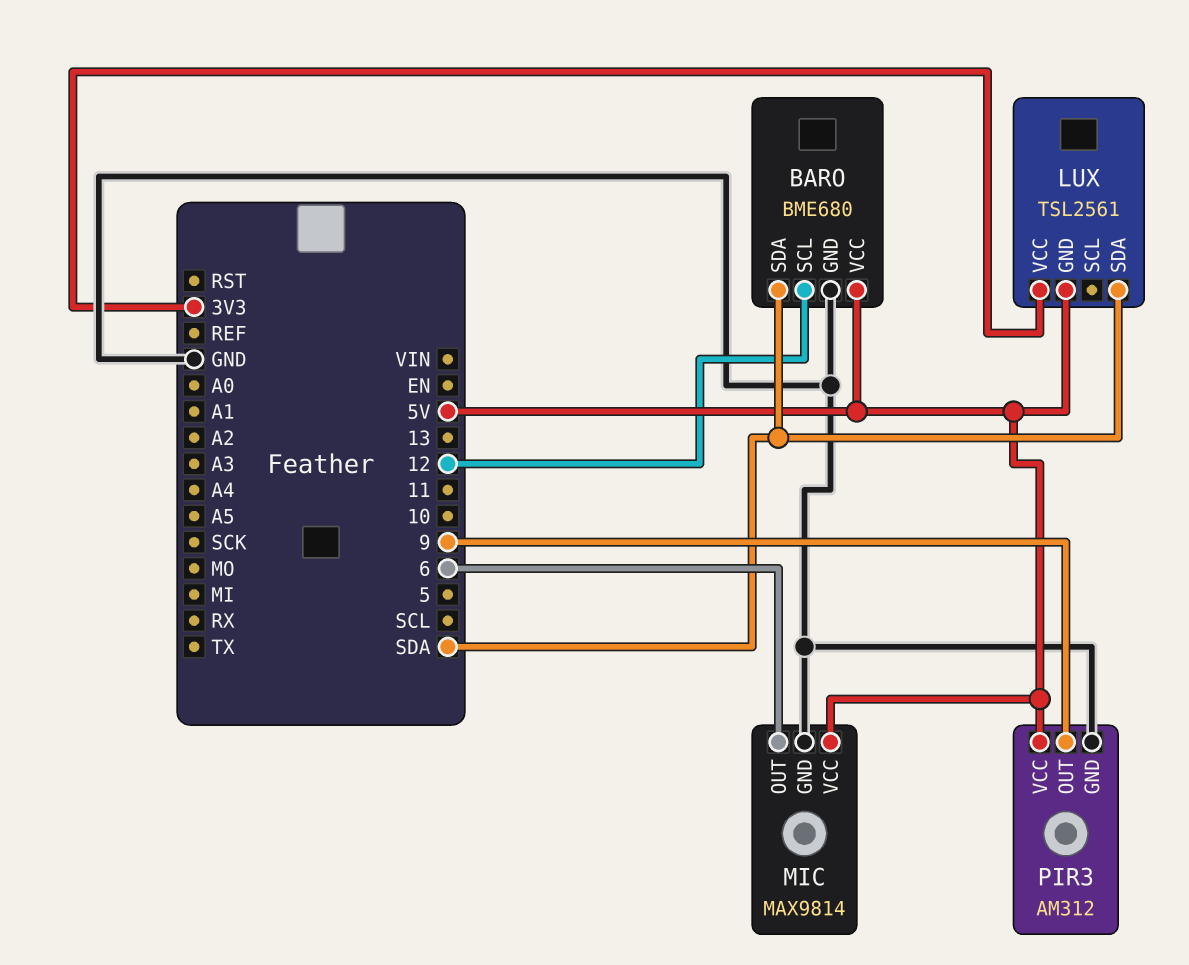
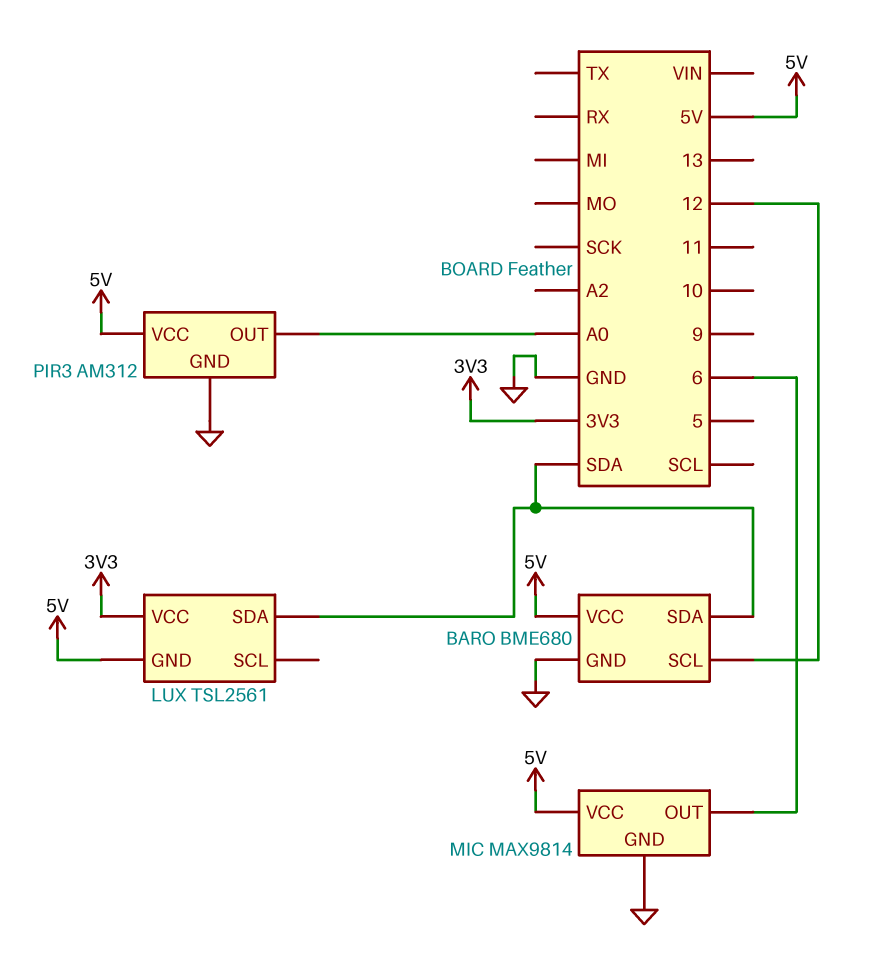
PIR3 pin OUT: 9 -> A0

